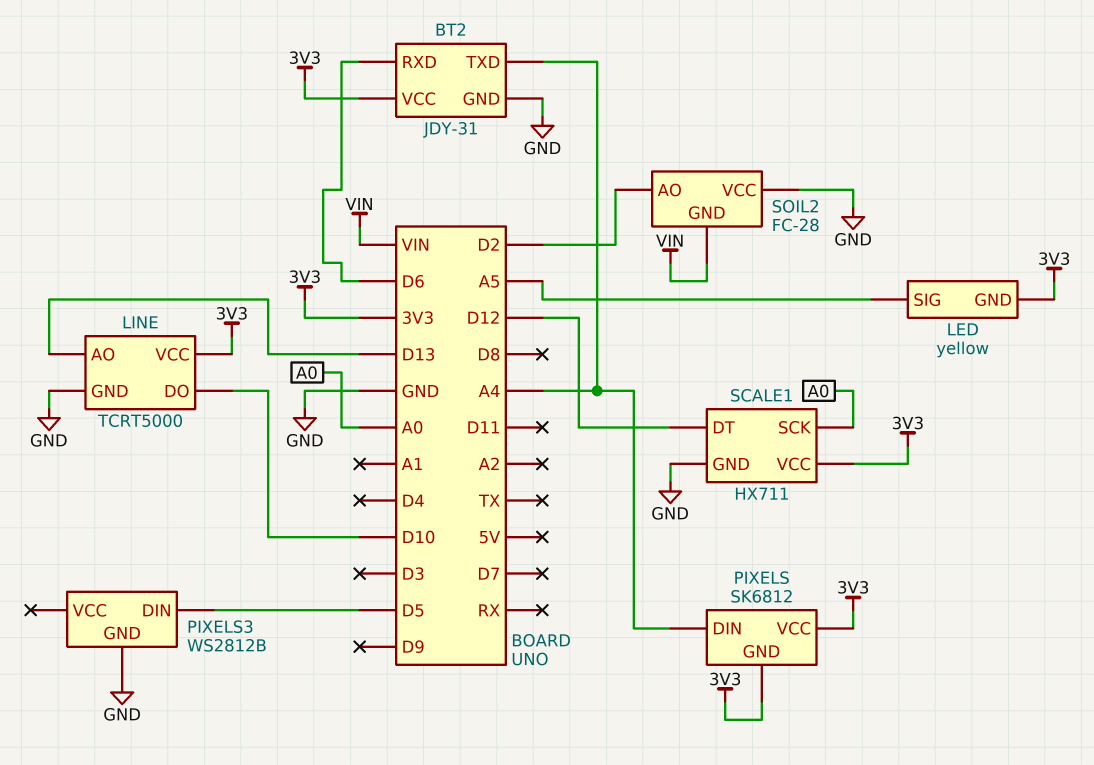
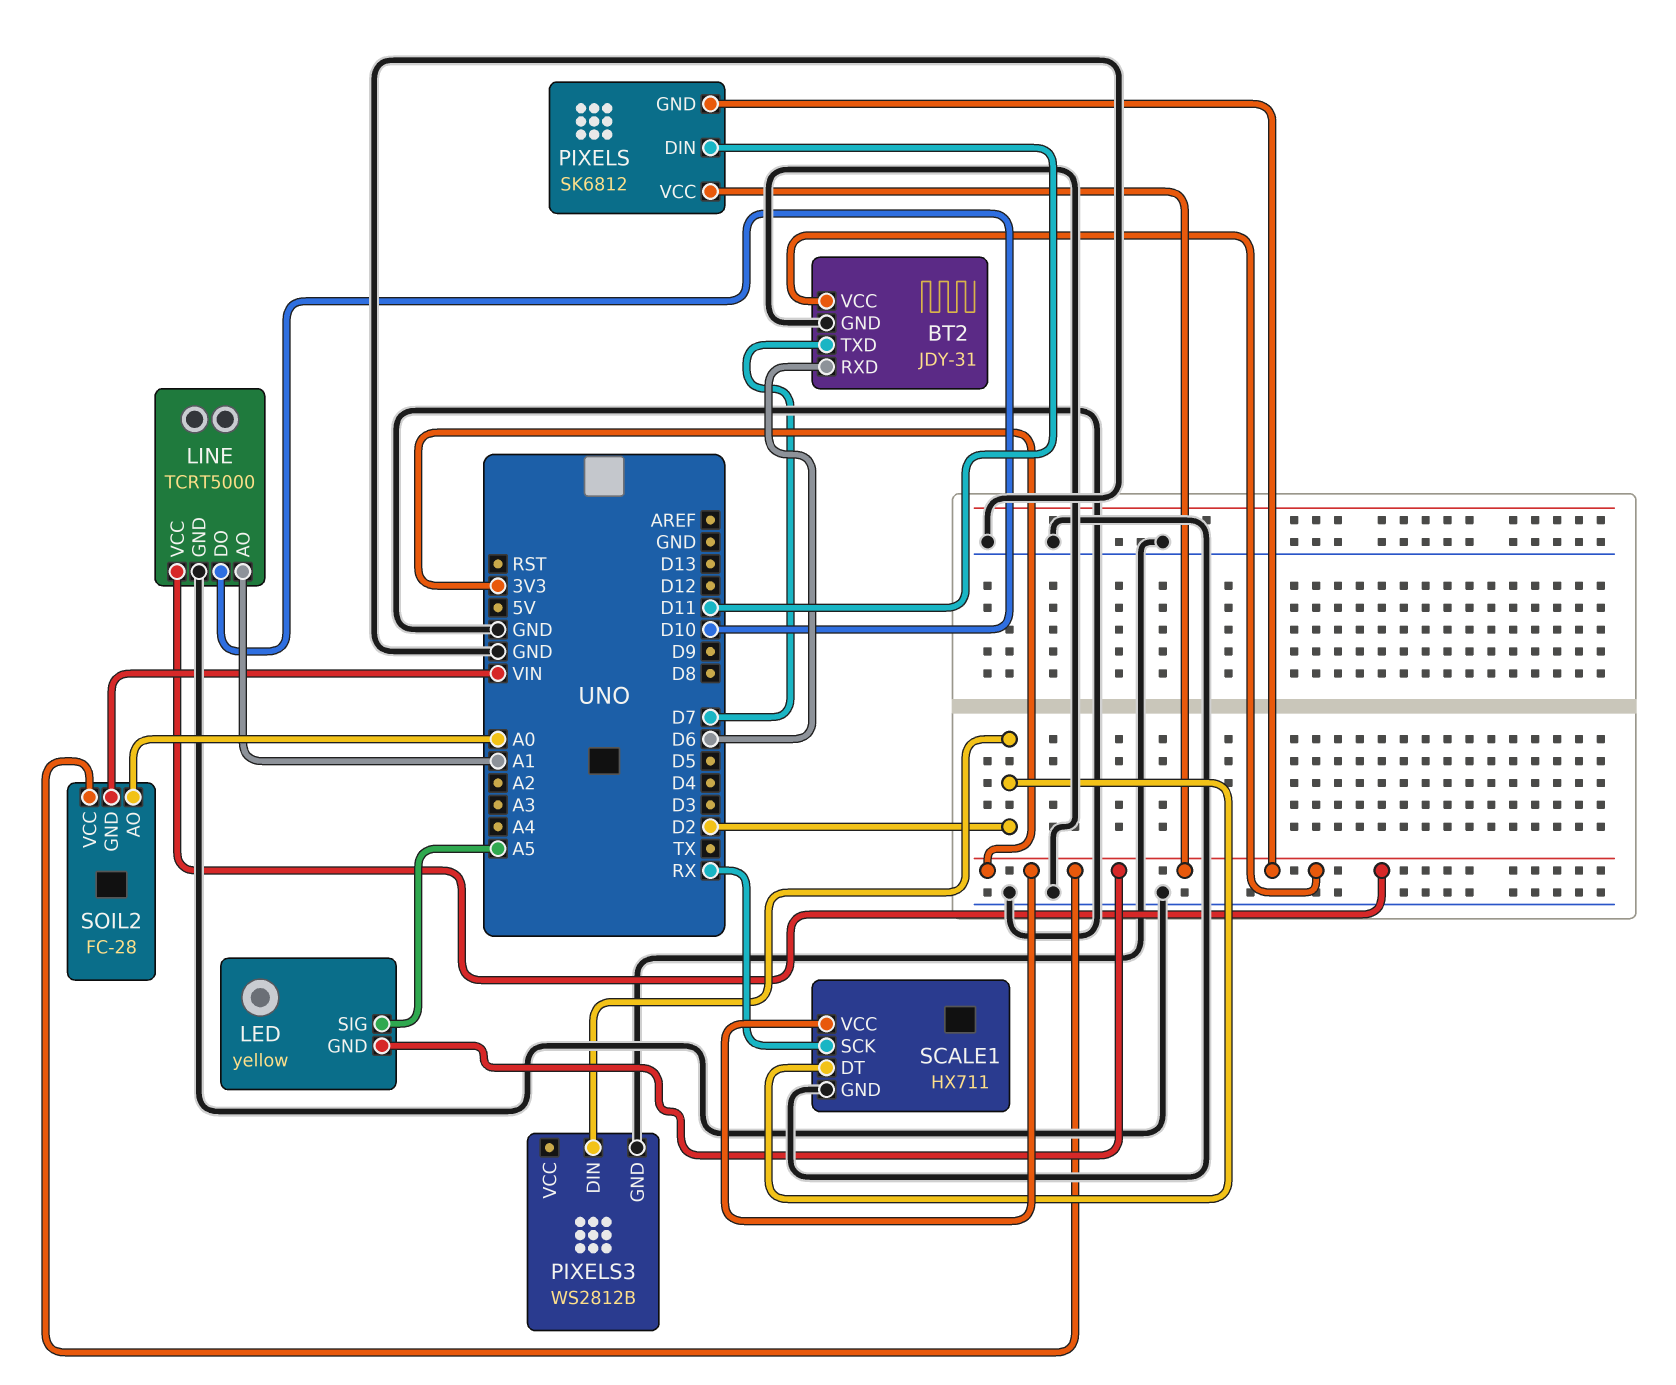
BT2 pin TXD: A4 -> D7
LINE pin AO: D13 -> A1
PIXELS pin DIN: A4 -> D11
PIXELS3 pin DIN: D5 -> D2
SCALE1 pin DT: D12 -> D2
SCALE1 pin SCK: A0 -> RX
SOIL2 pin AO: D2 -> A0
SOIL2 pin VCC: GND -> 3V3

